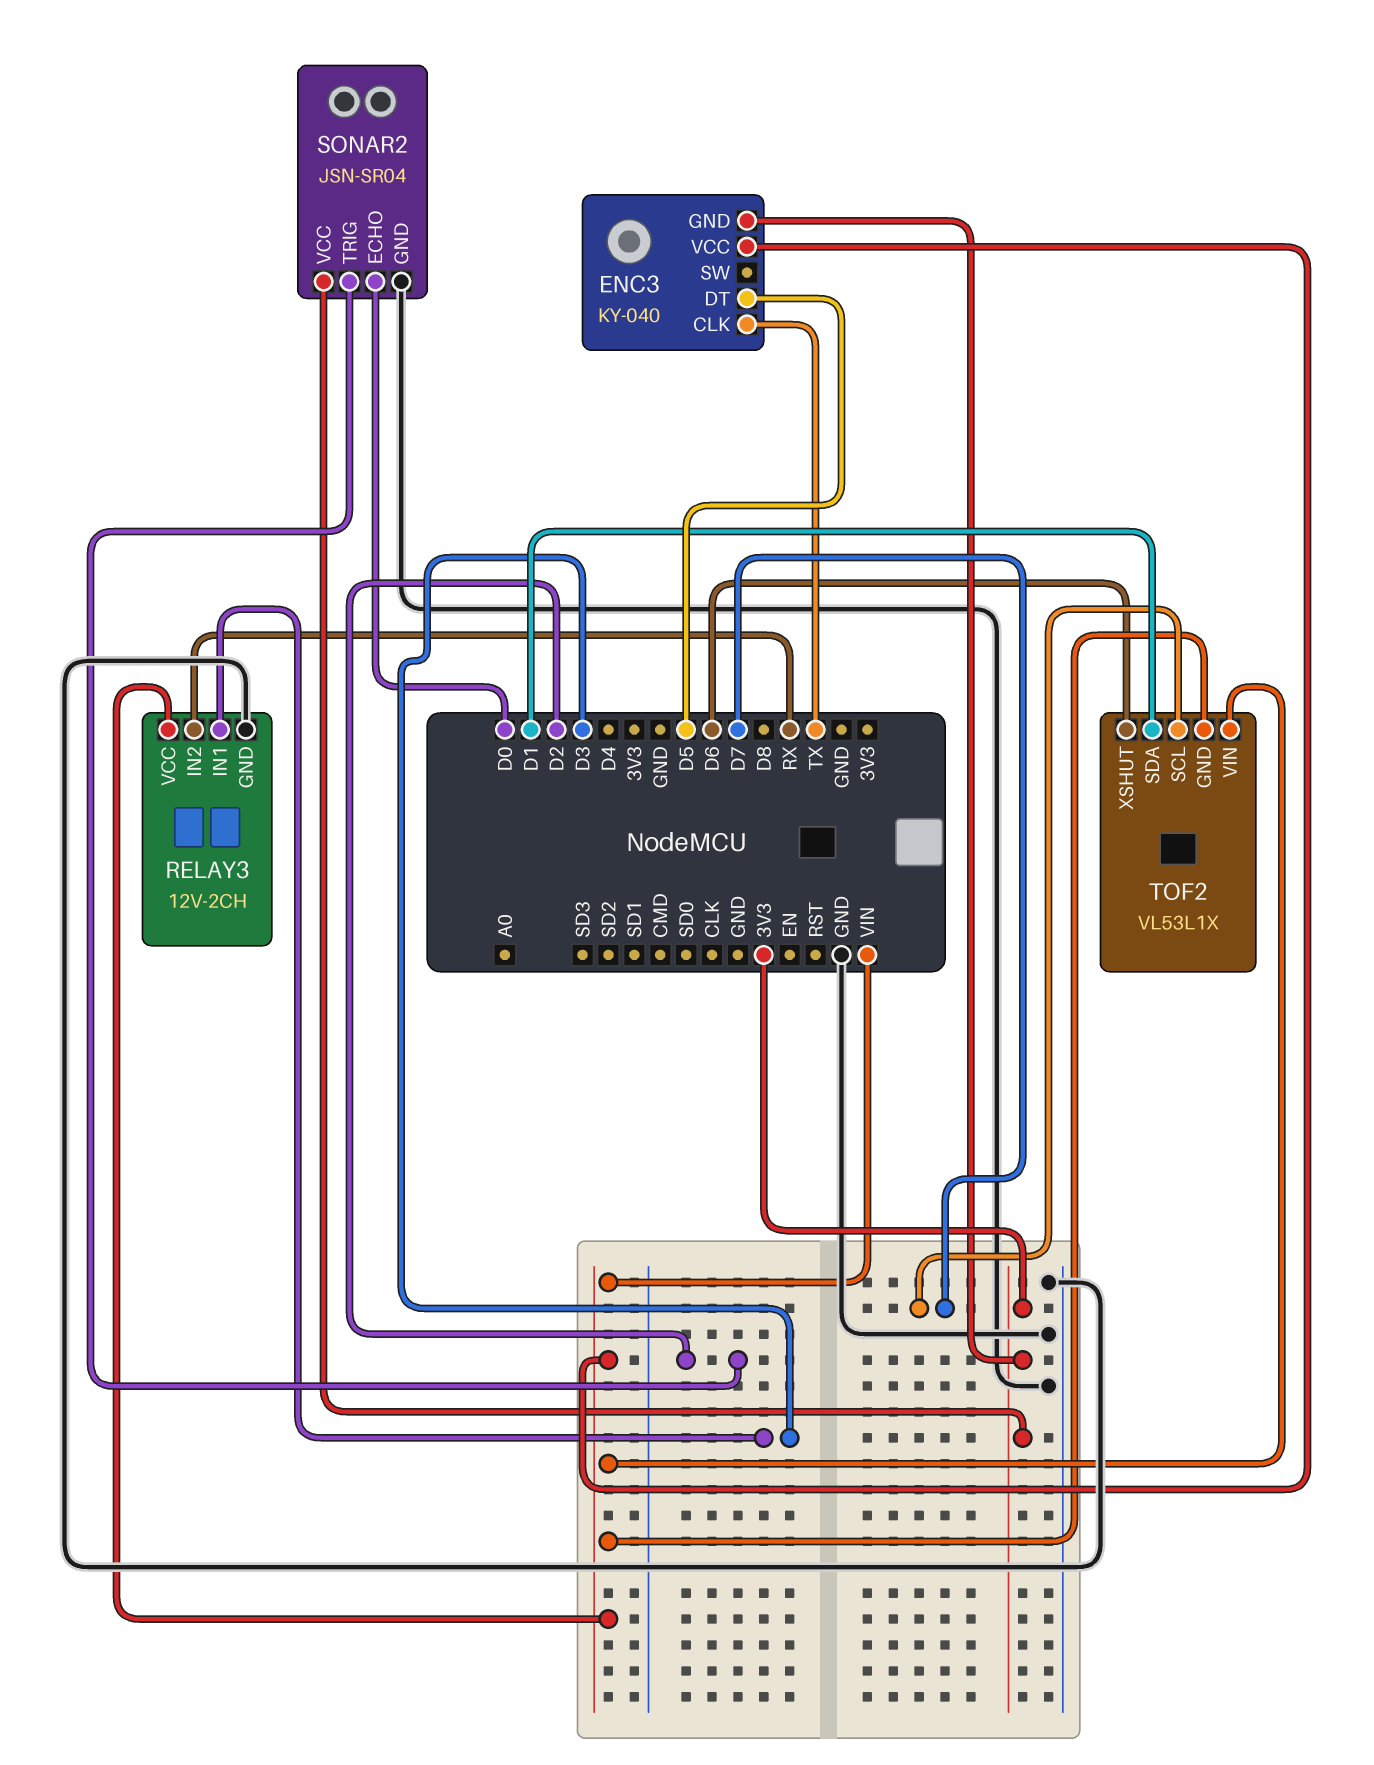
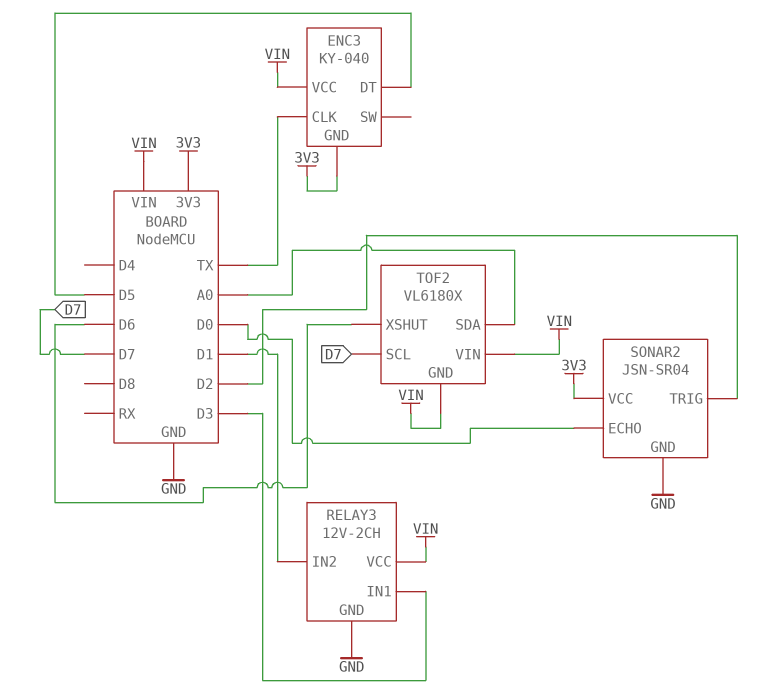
RELAY3 pin IN2: RX -> D1
TOF2: VL53L1X -> VL6180X
TOF2 pin SDA: D1 -> A0

